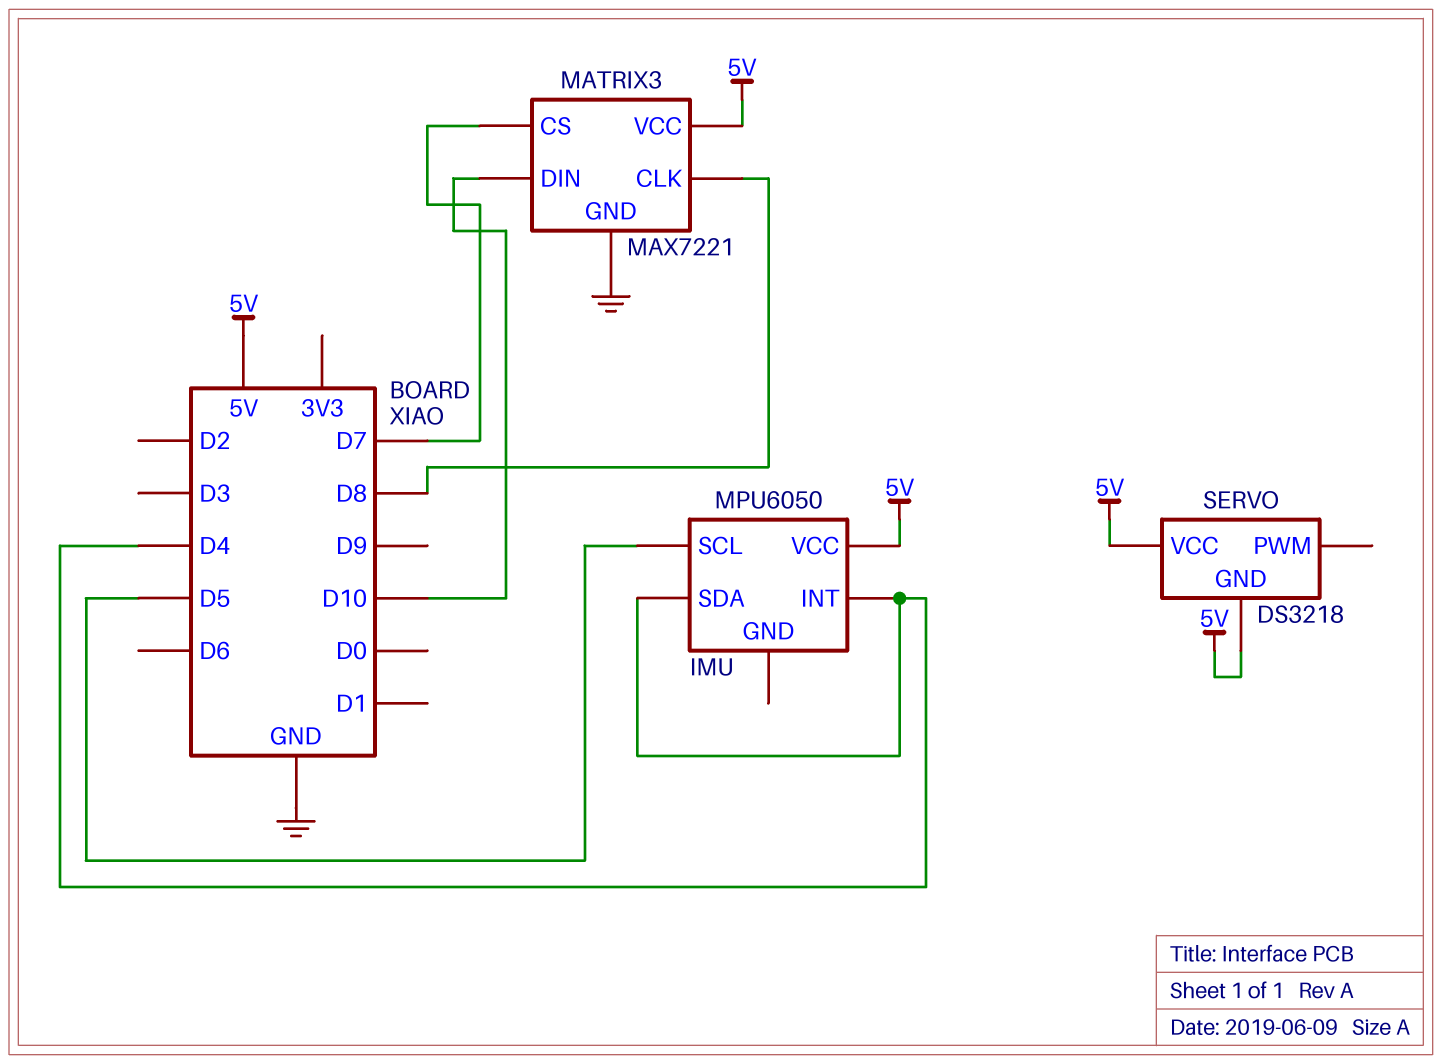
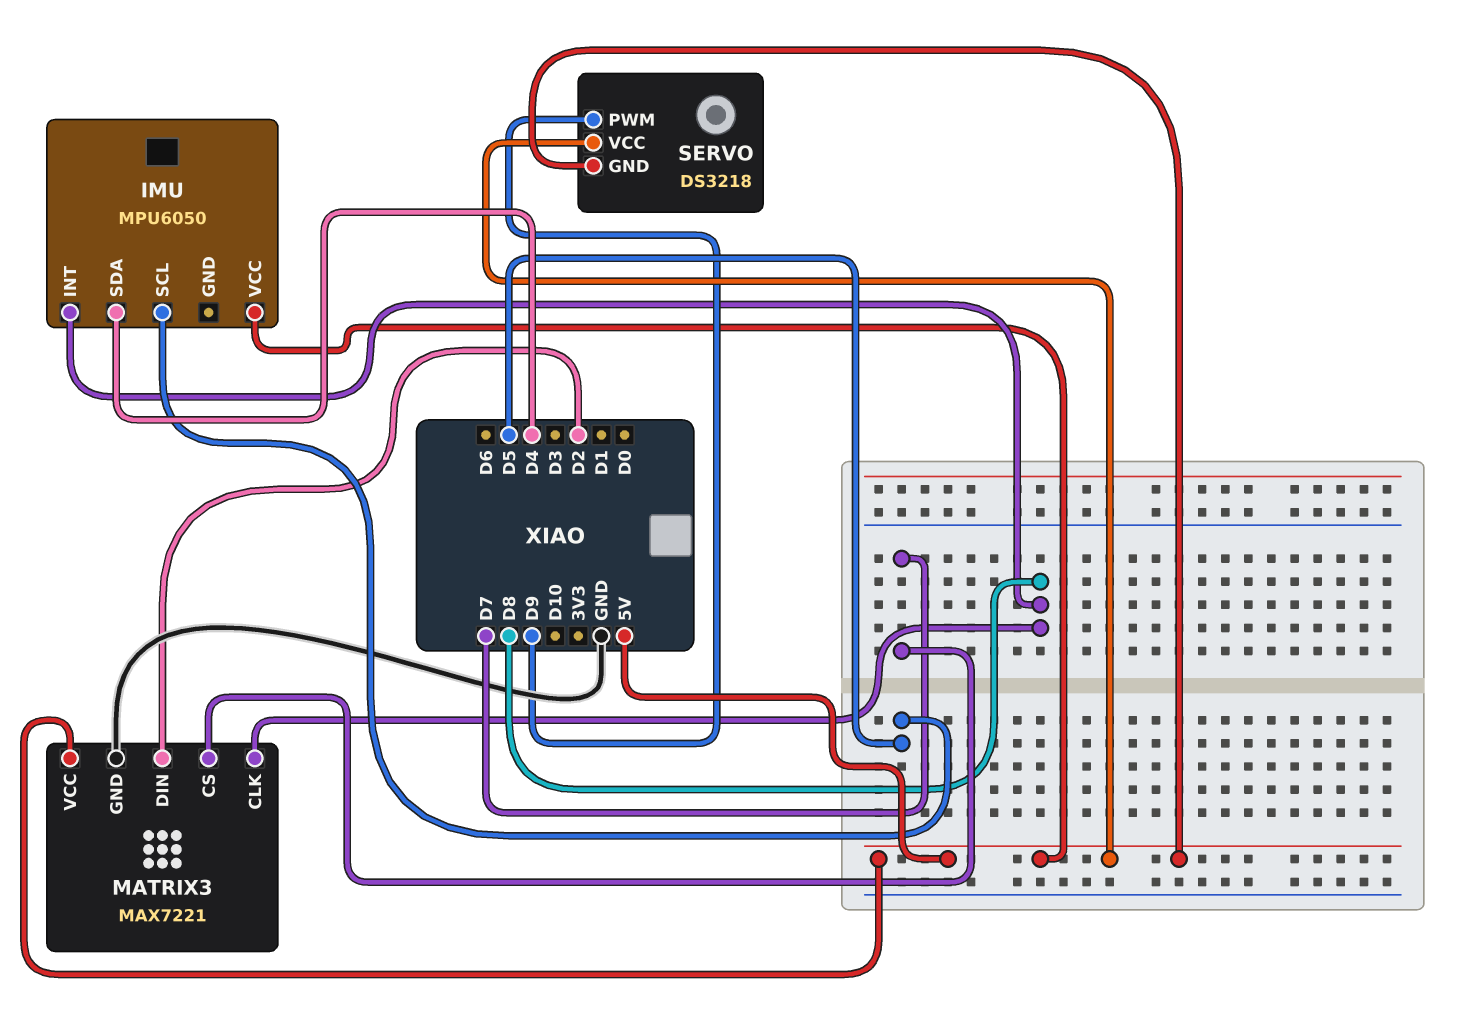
IMU pin INT: D4 -> D8
MATRIX3 pin DIN: D10 -> D2
SERVO pin PWM: none -> D9

